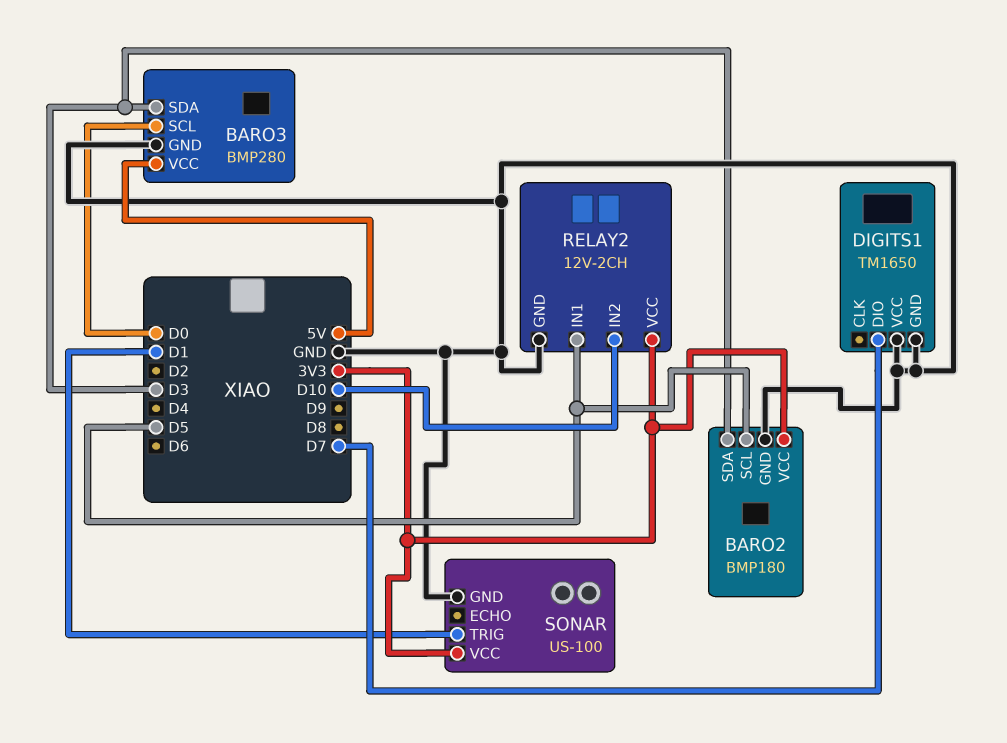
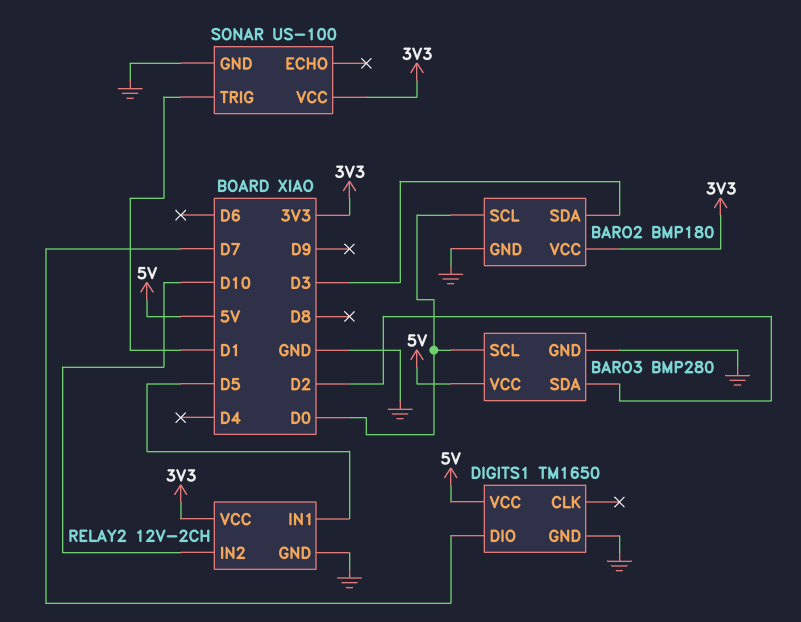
BARO2 pin SCL: D5 -> D0
BARO3 pin SDA: D3 -> D2
DIGITS1 pin VCC: GND -> 5V

